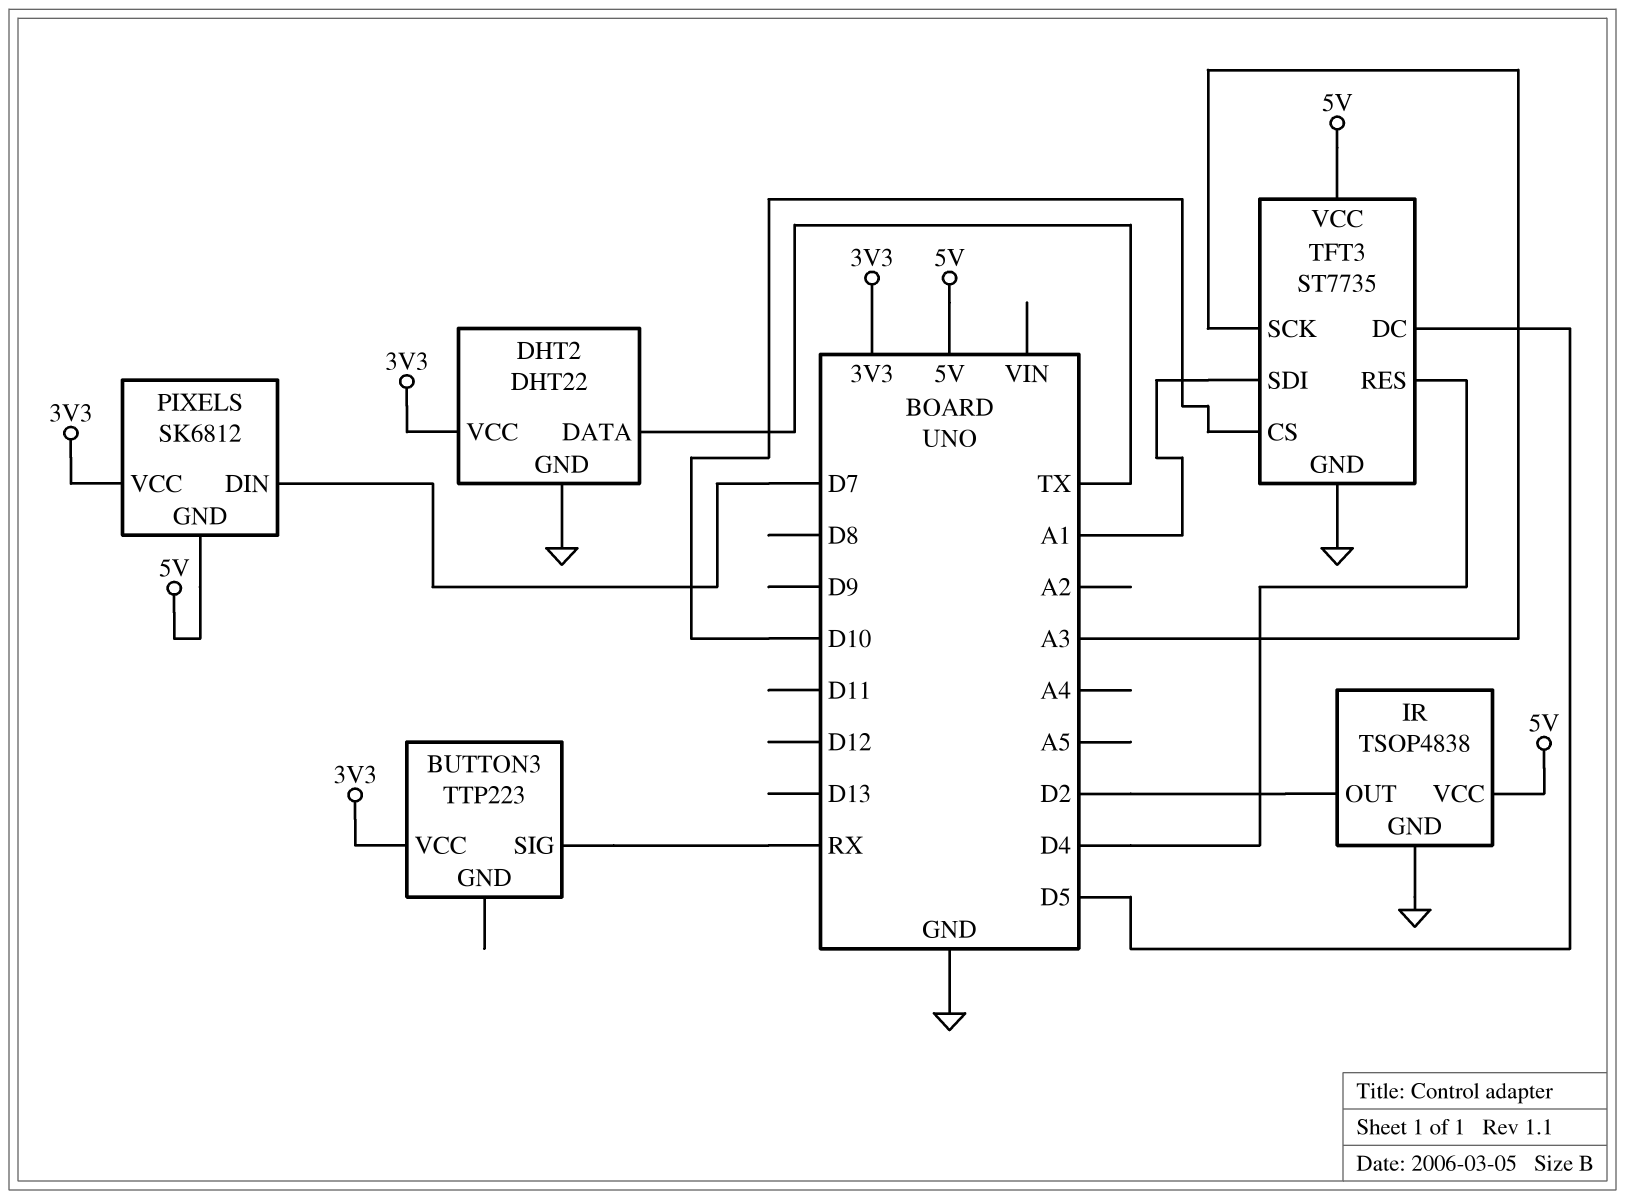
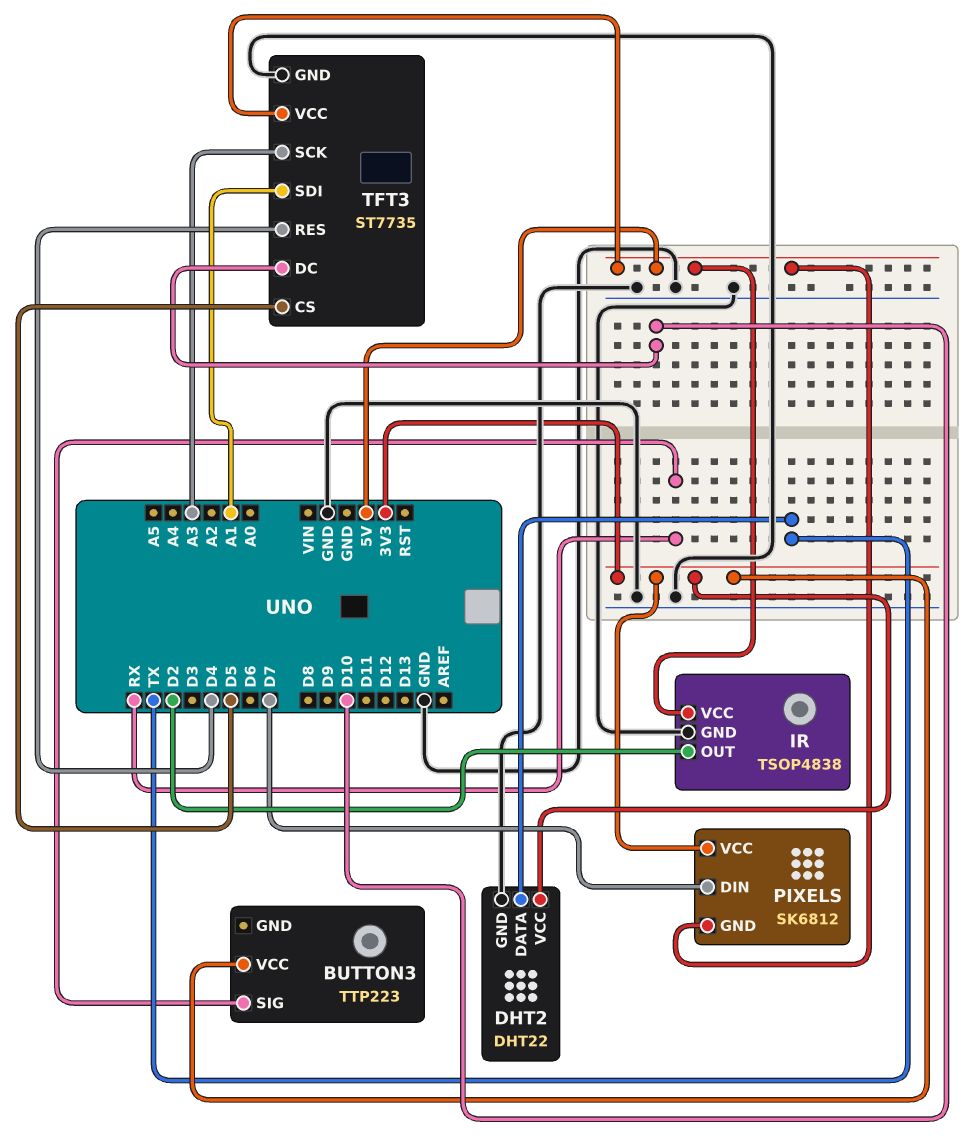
TFT3 pin CS: D10 -> D5
TFT3 pin DC: D5 -> D10

